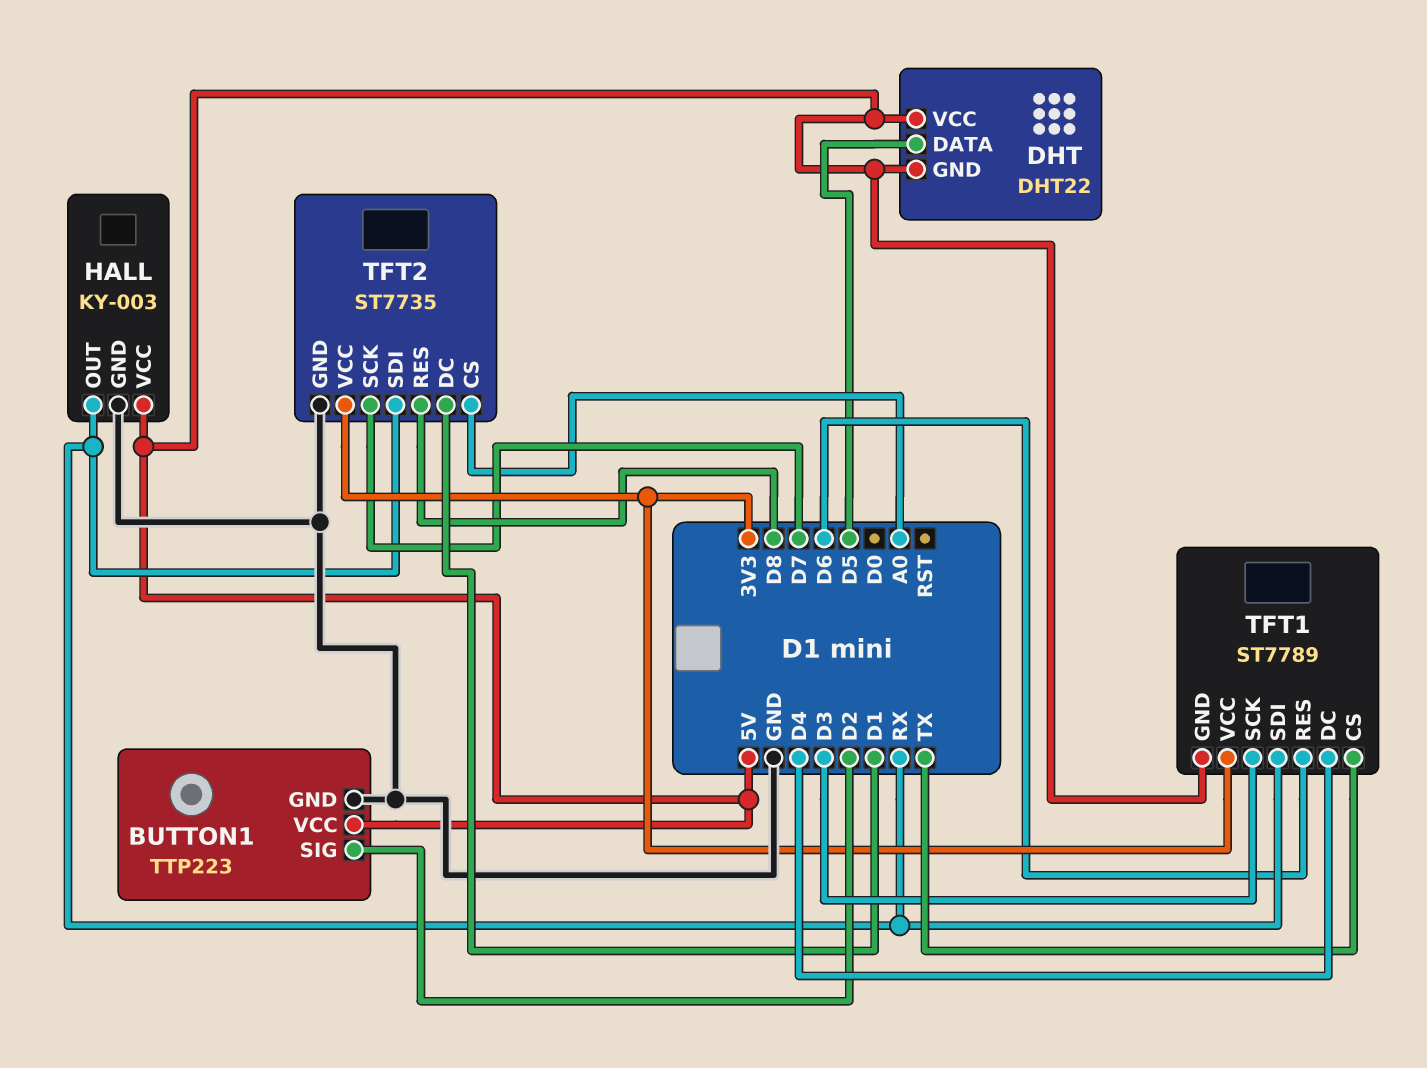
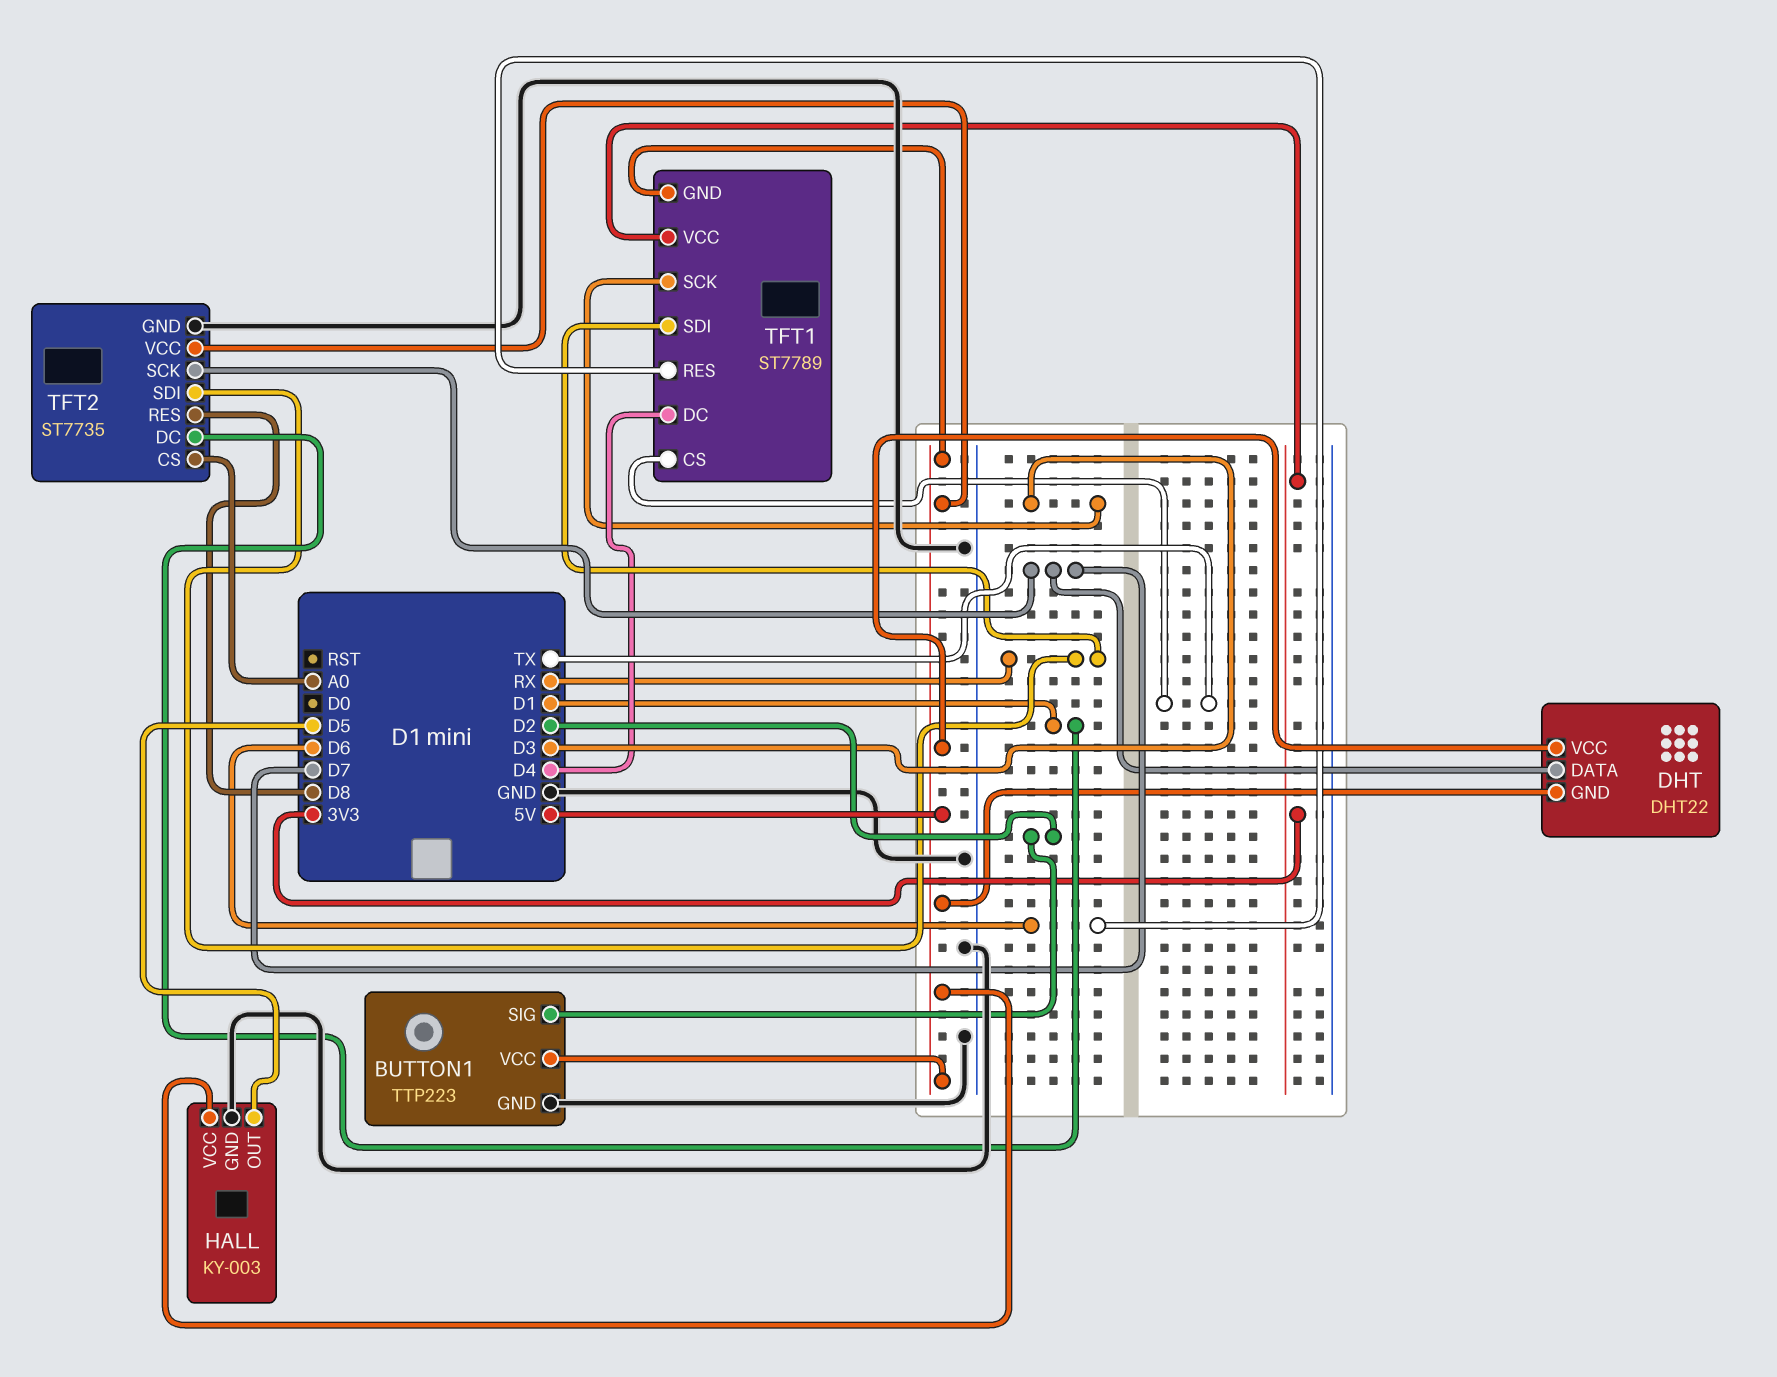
DHT pin DATA: D5 -> D7
HALL pin OUT: RX -> D5
TFT2 pin VCC: 3V3 -> 5V

